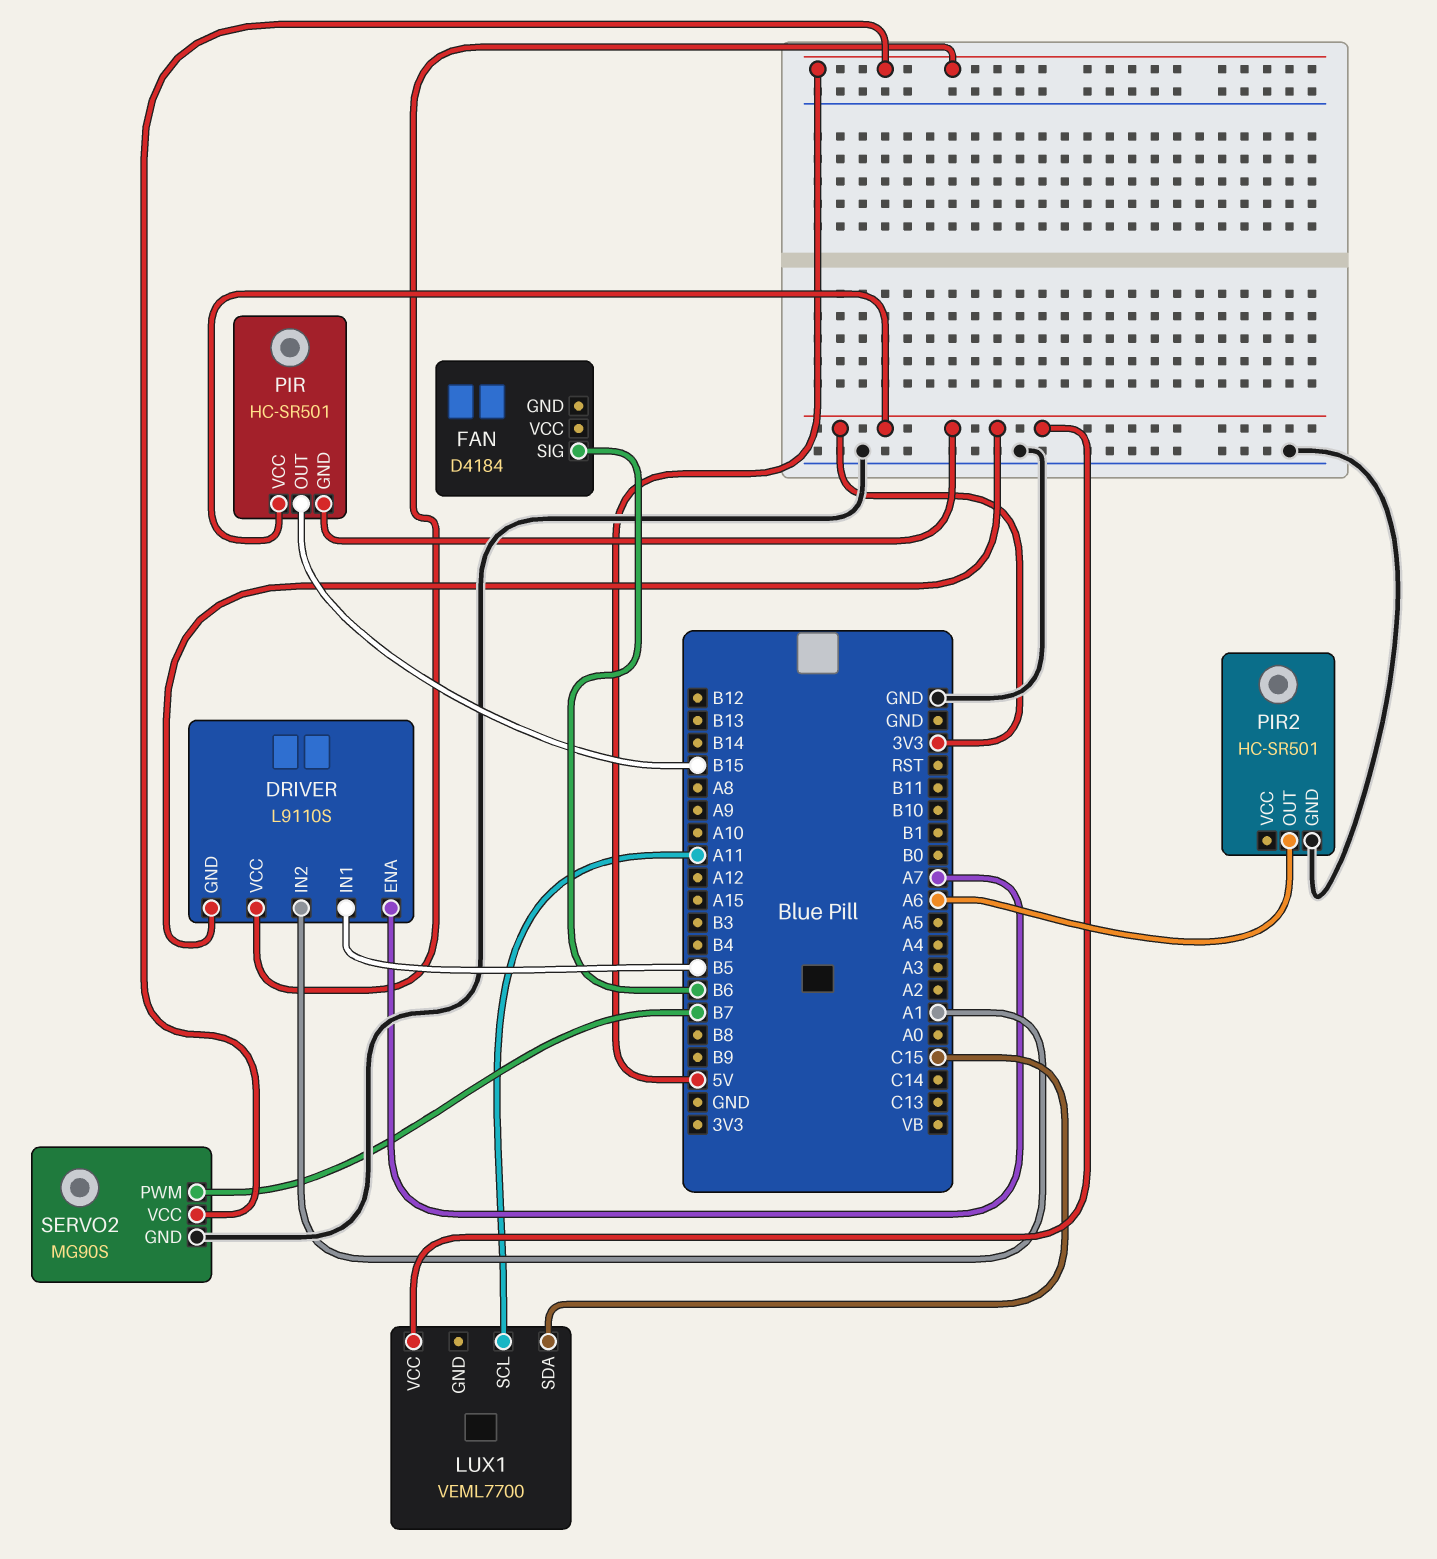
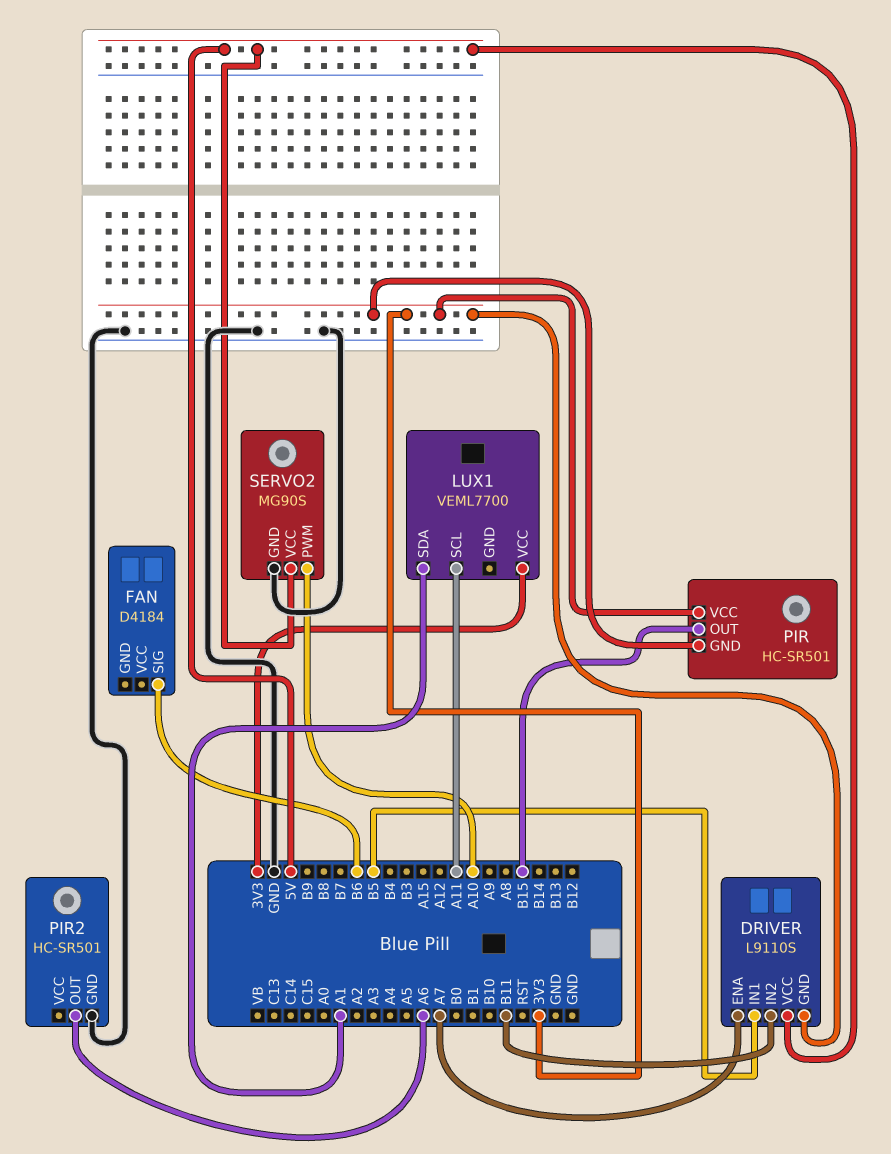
DRIVER pin IN2: A1 -> B11
LUX1 pin SDA: C15 -> A1
SERVO2 pin PWM: B7 -> A10

